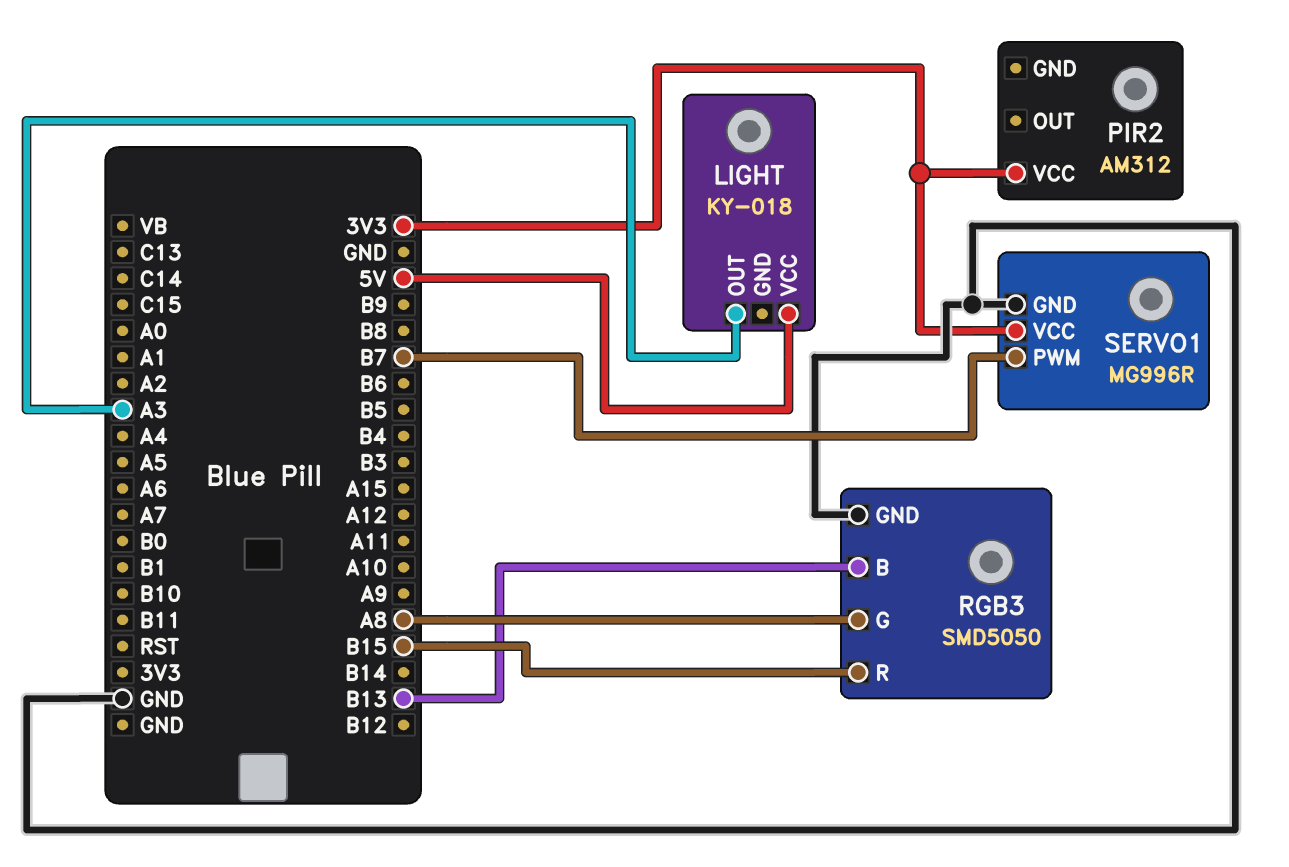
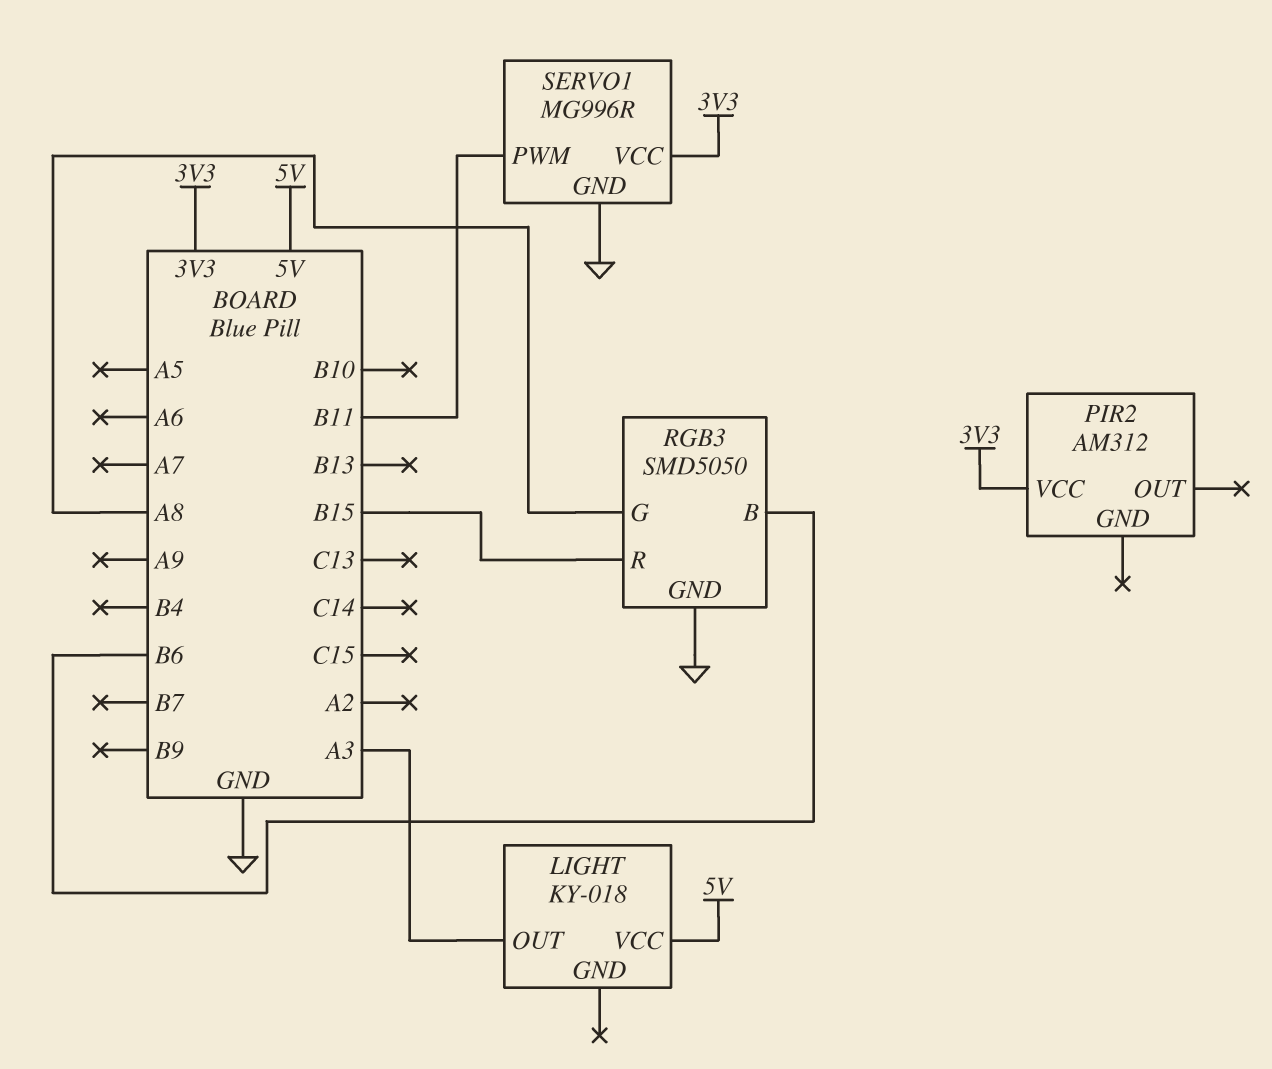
RGB3 pin B: B13 -> B6
SERVO1 pin PWM: B7 -> B11

